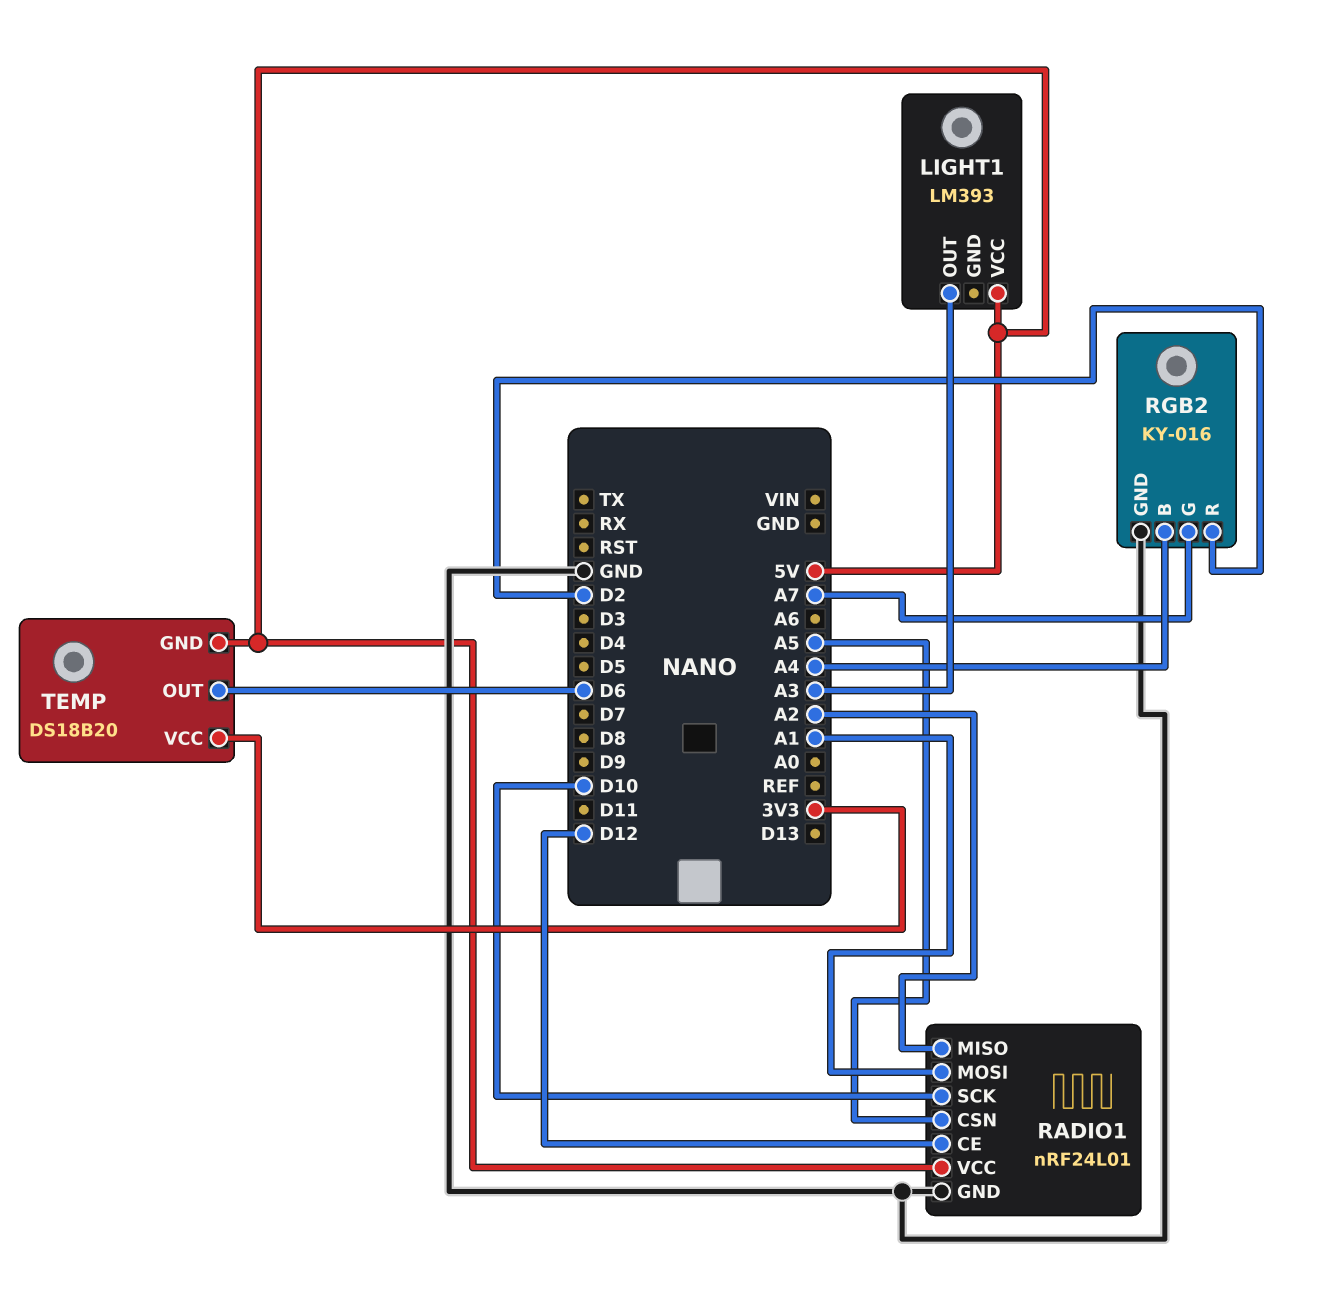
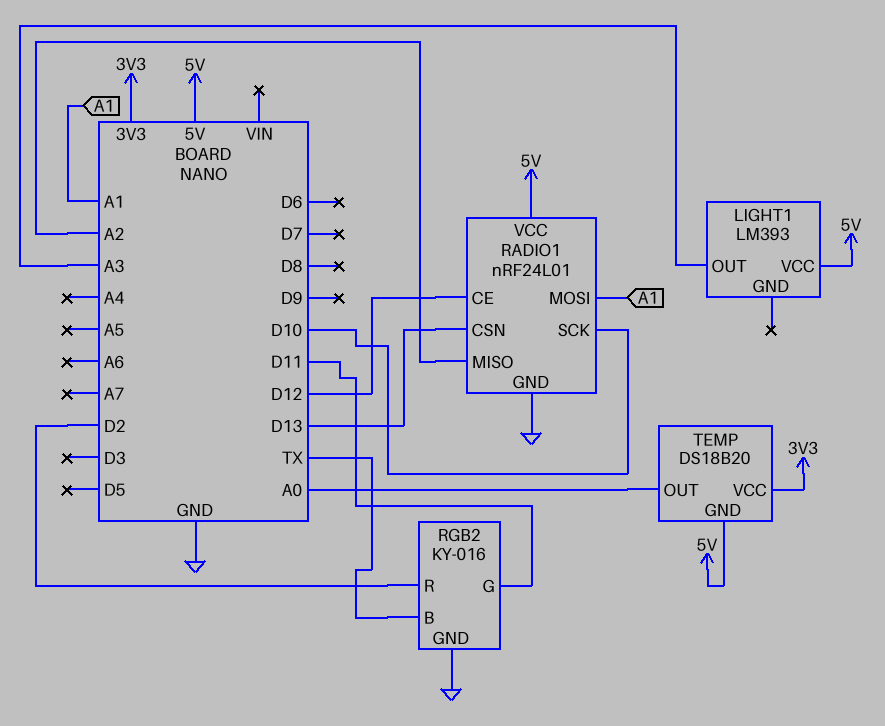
RADIO1 pin CSN: A5 -> D13
RGB2 pin B: A4 -> TX
RGB2 pin G: A7 -> D11
TEMP pin OUT: D6 -> A0

